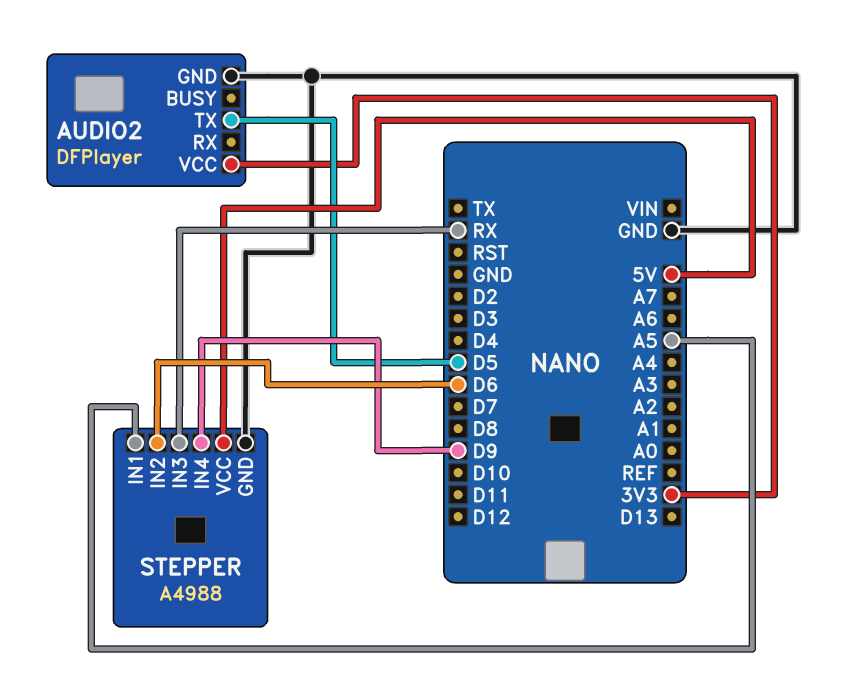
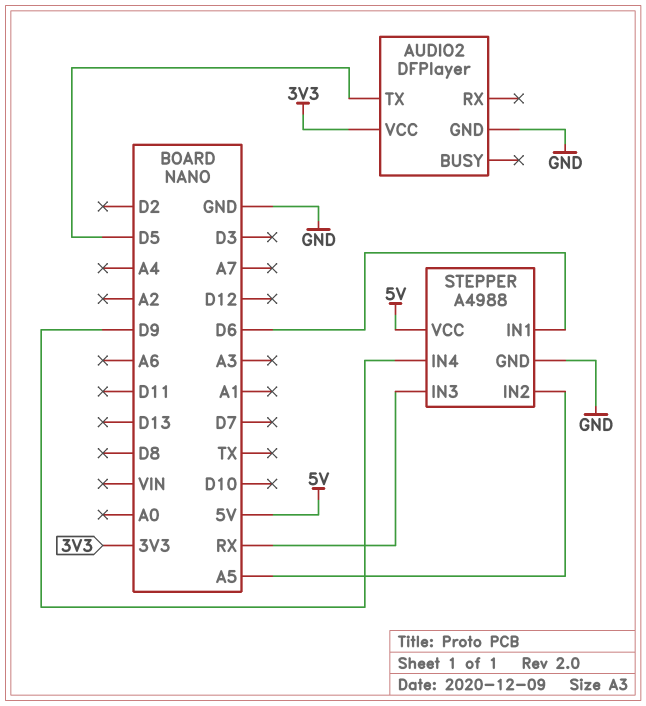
STEPPER pin IN1: A5 -> D6
STEPPER pin IN2: D6 -> A5

